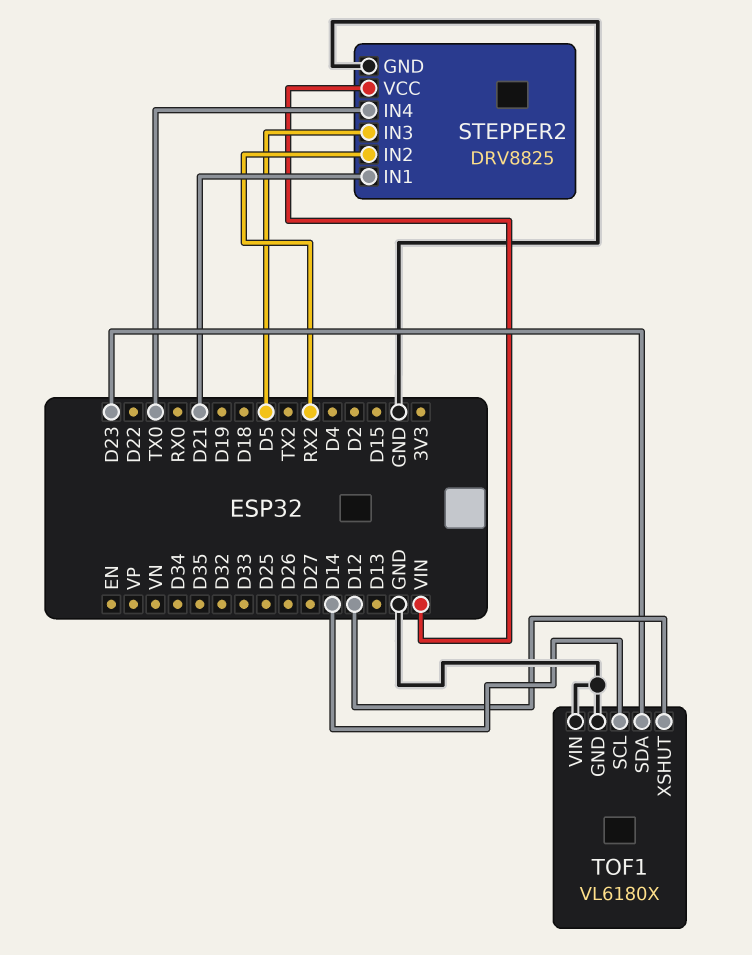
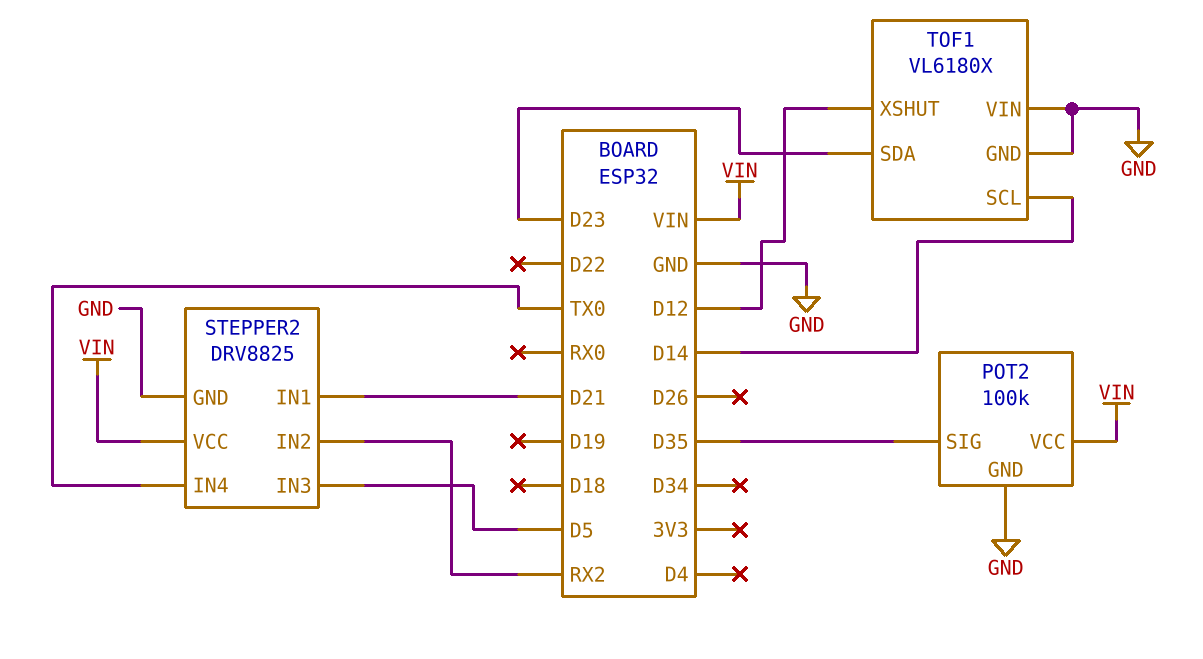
POT2: none -> 100k
POT2 pin GND: none -> GND
POT2 pin SIG: none -> D35
POT2 pin VCC: none -> VIN

